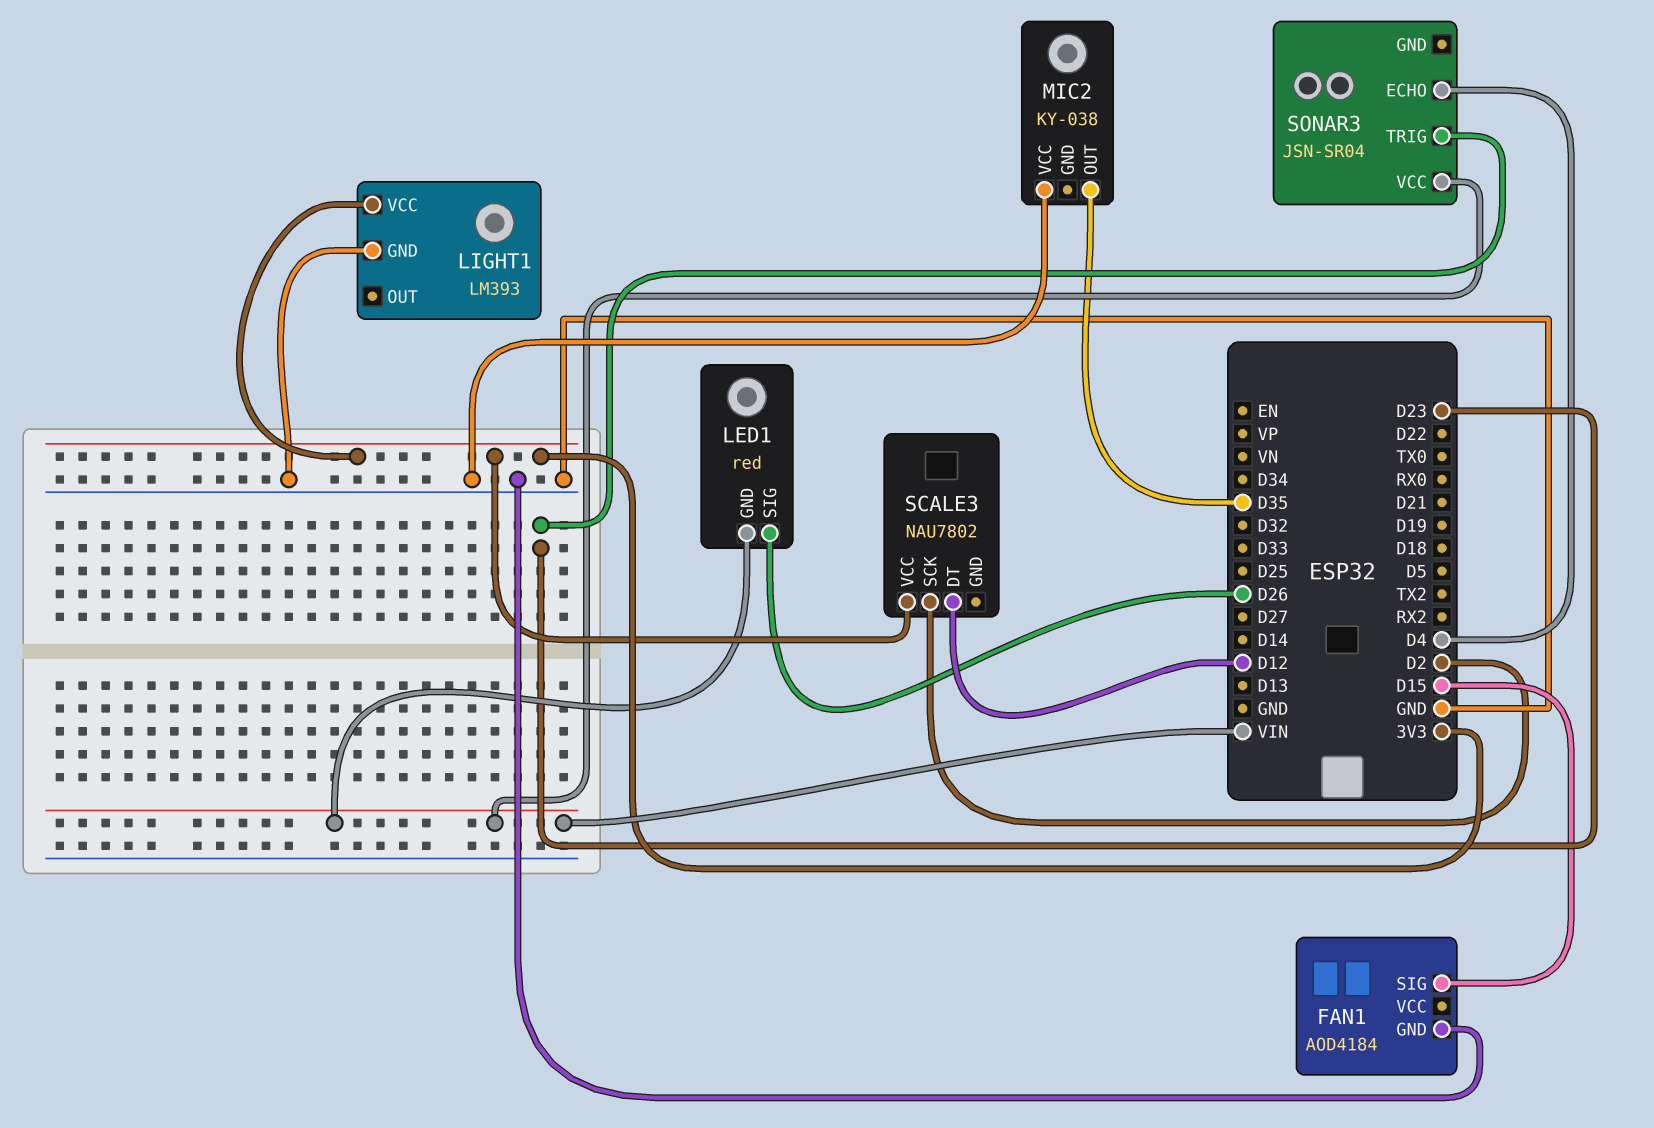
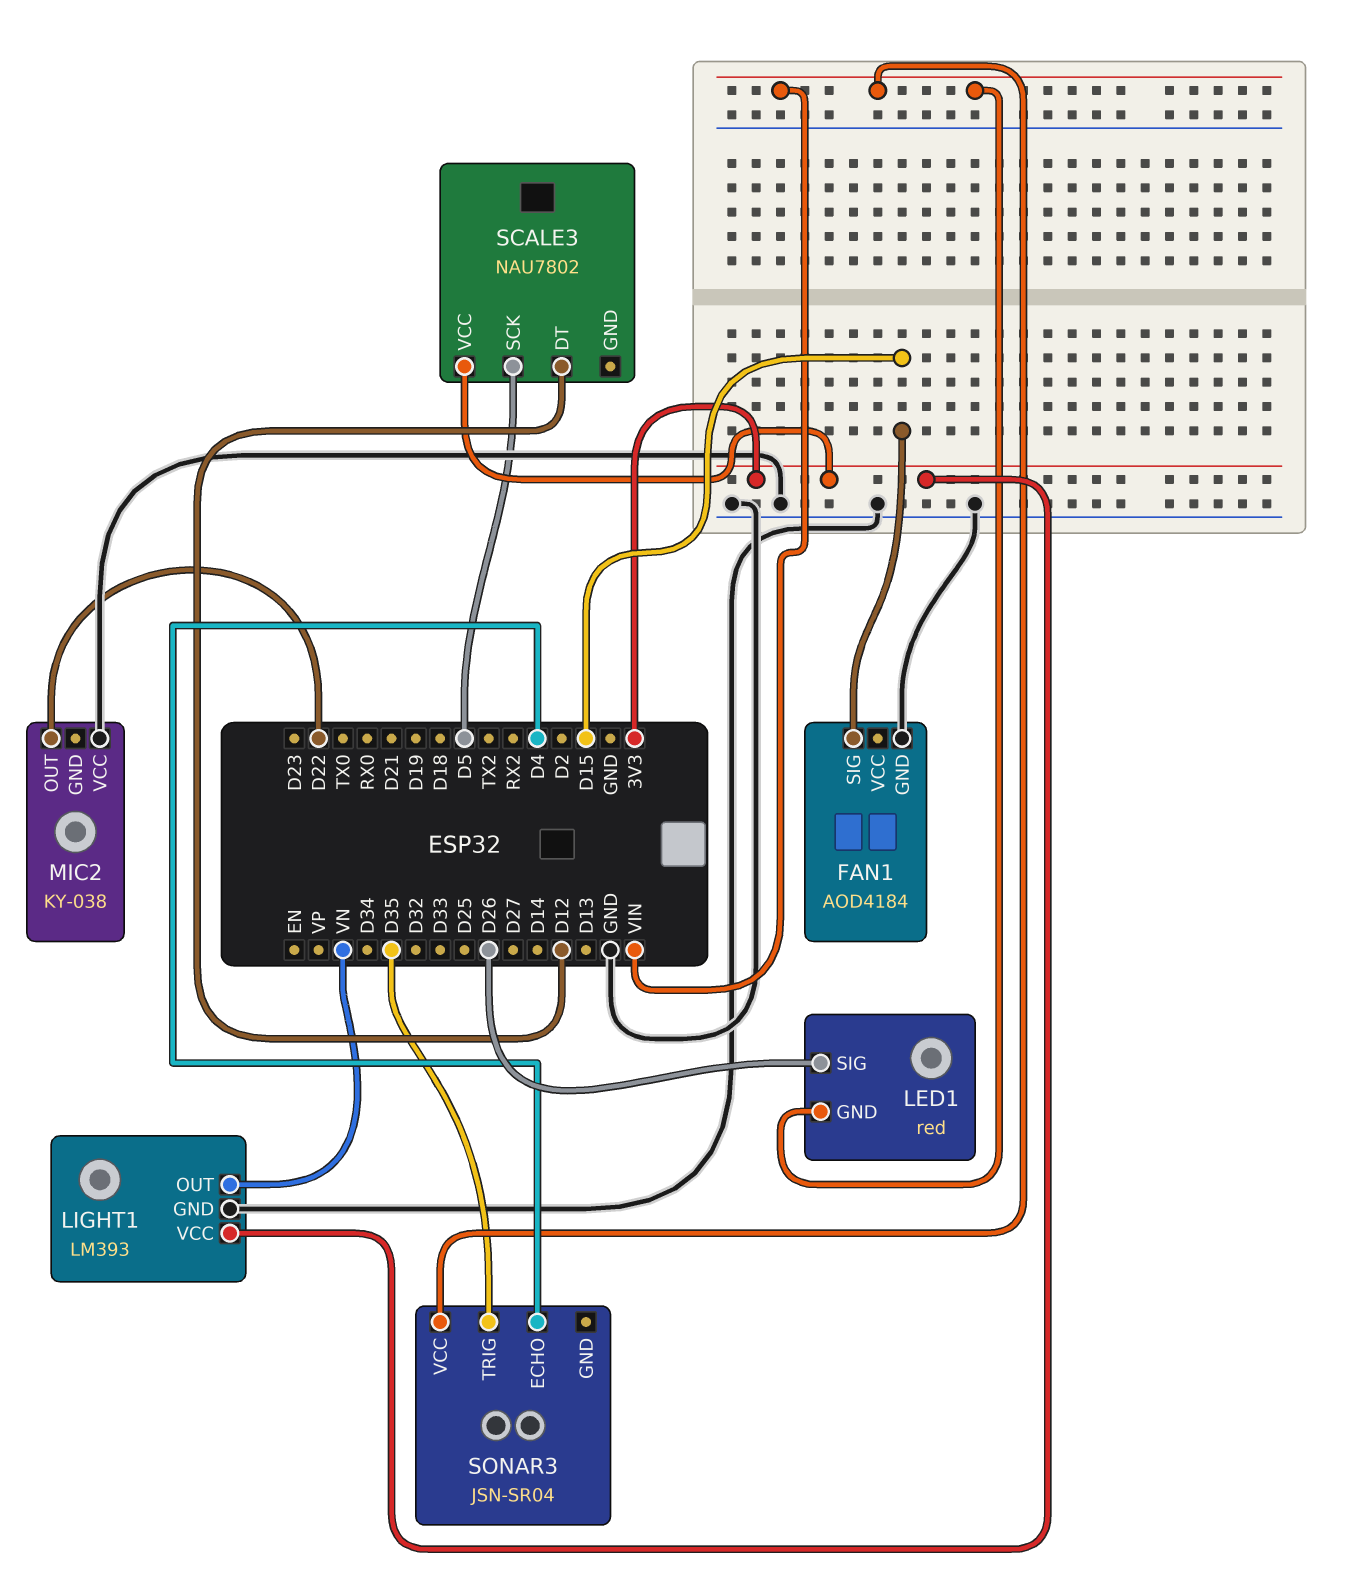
LIGHT1 pin OUT: none -> VN
MIC2 pin OUT: D35 -> D22
SCALE3 pin SCK: D2 -> D5
SONAR3 pin TRIG: D23 -> D35

